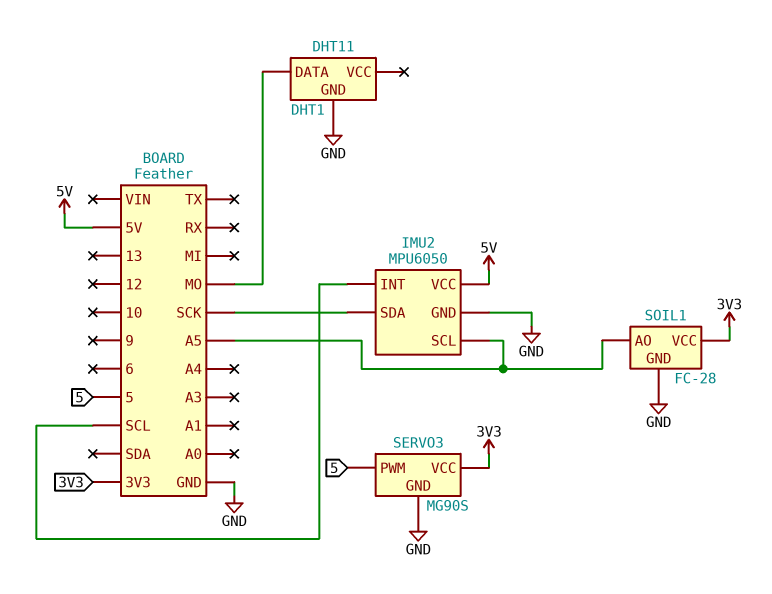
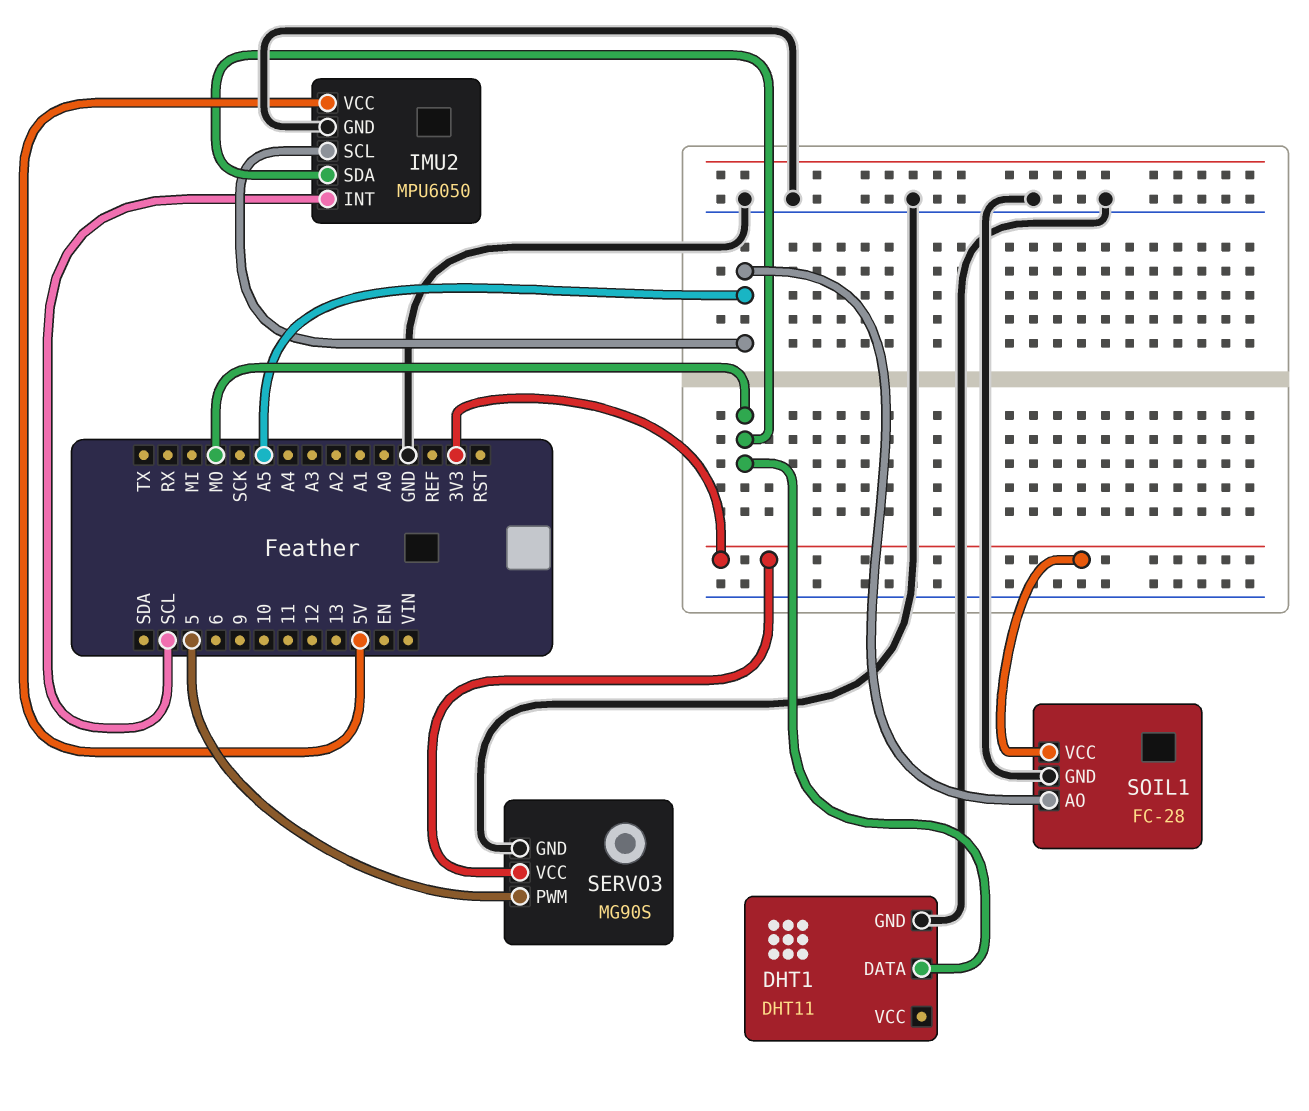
IMU2 pin SDA: SCK -> MO

